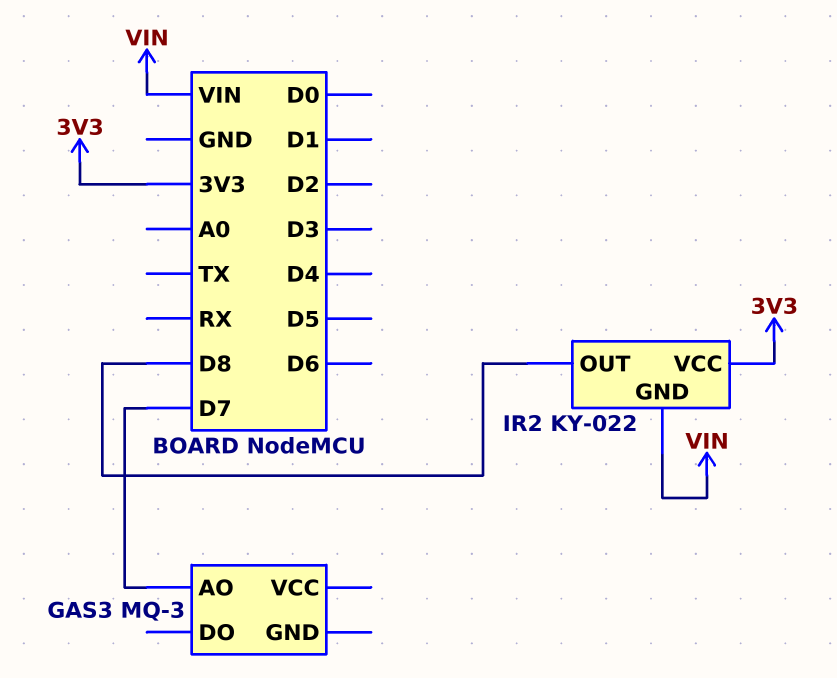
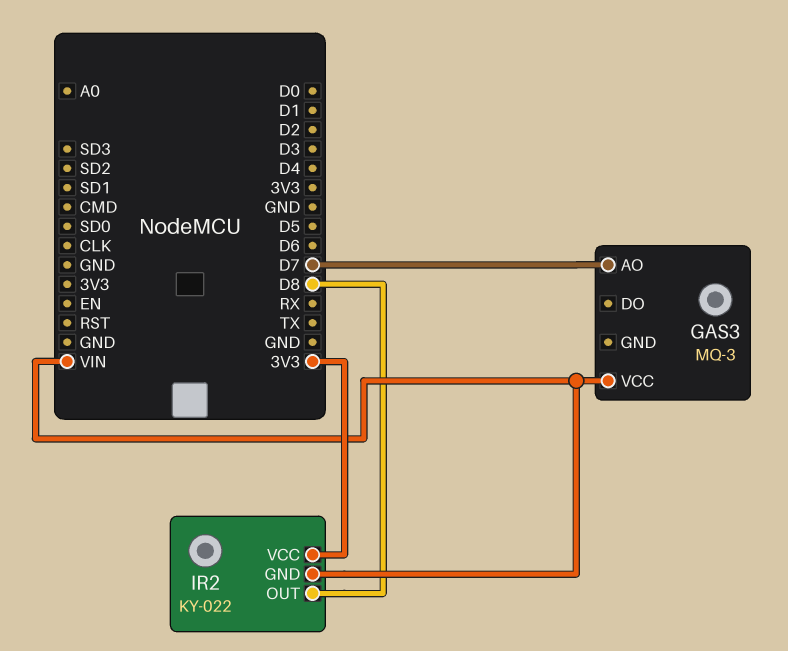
GAS3 pin VCC: none -> VIN

